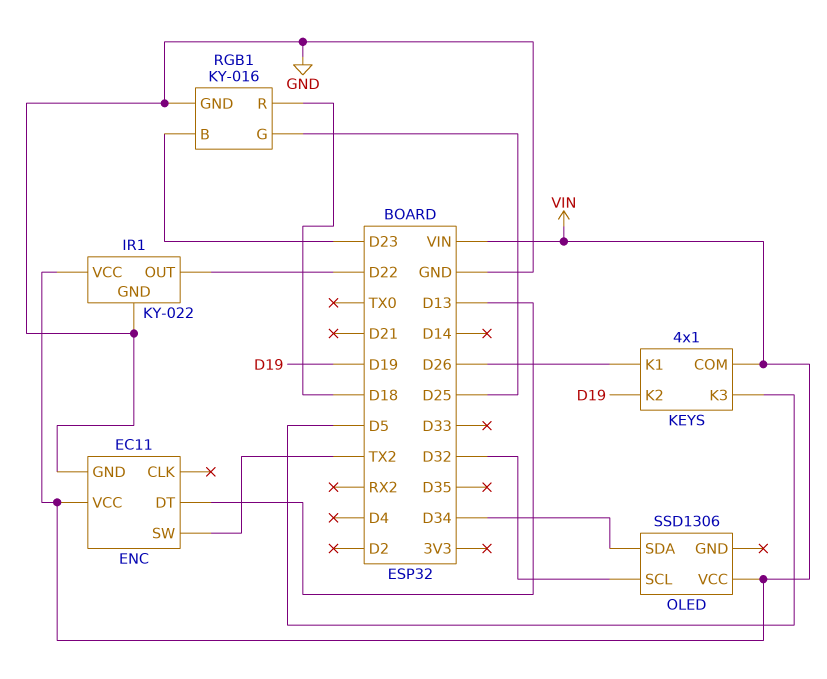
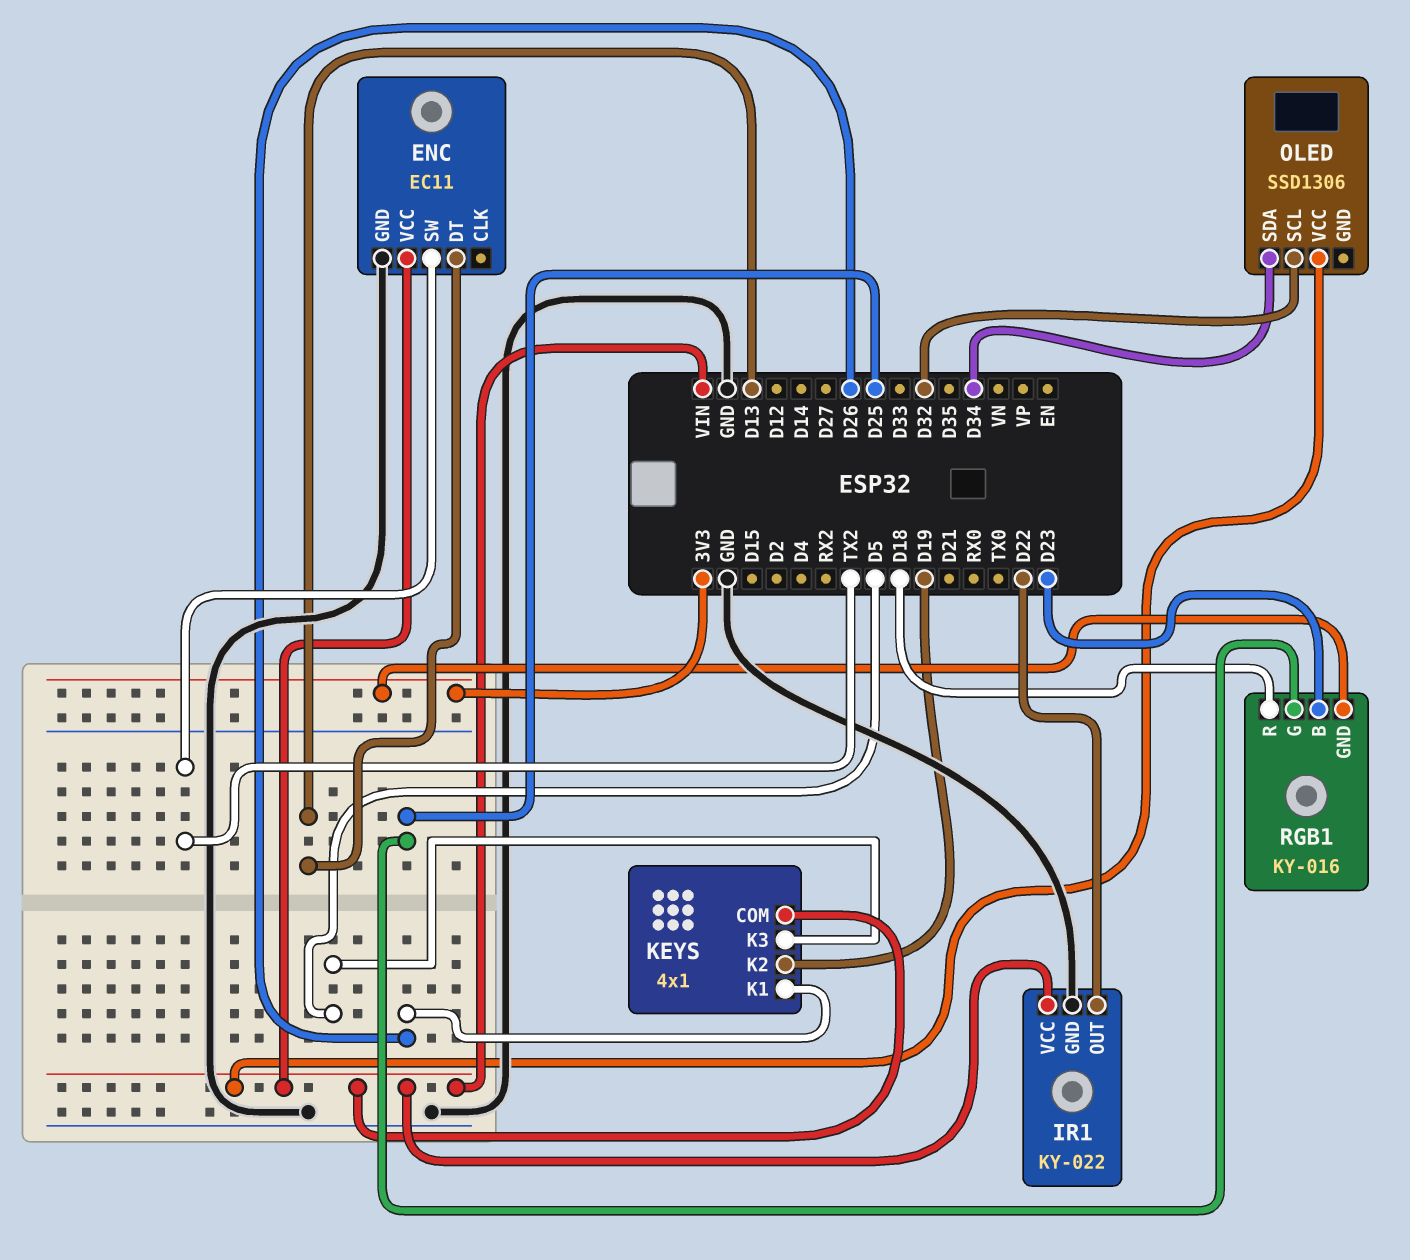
RGB1 pin GND: GND -> 3V3

